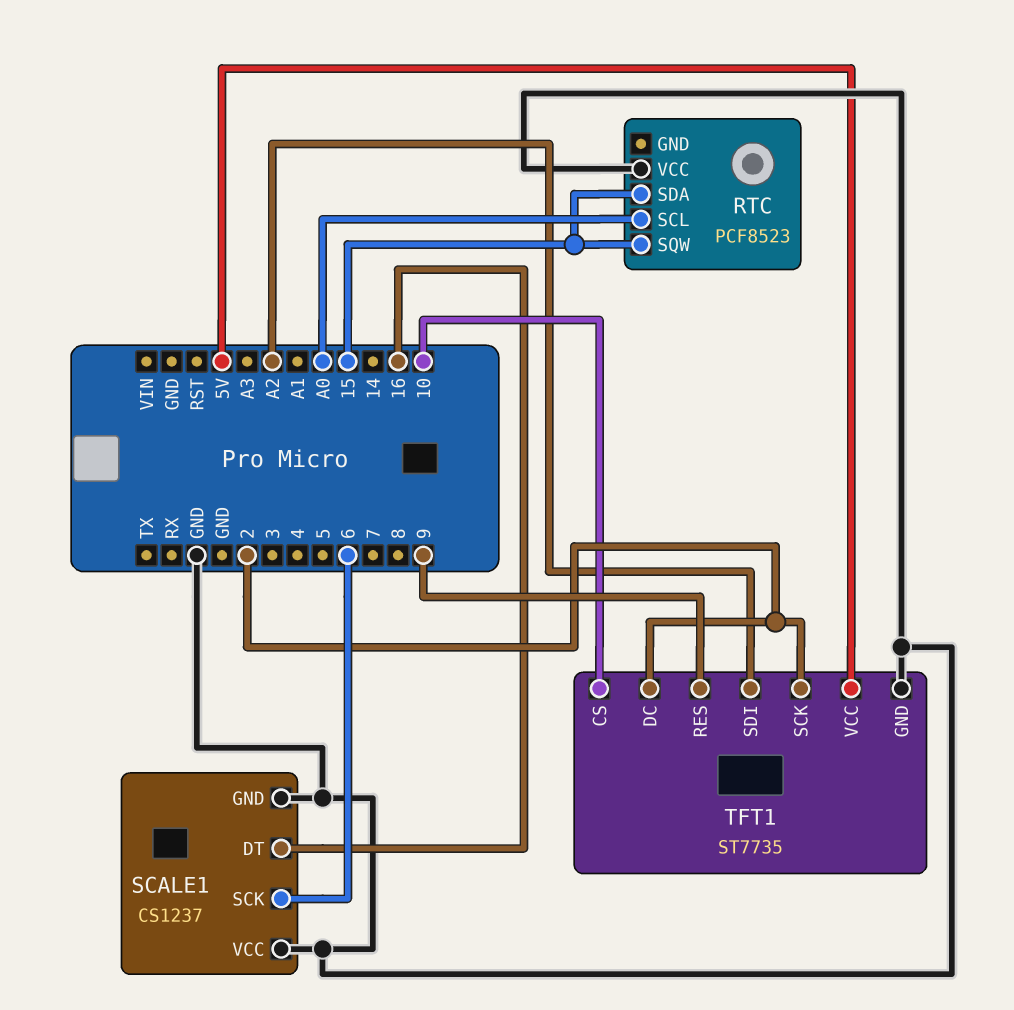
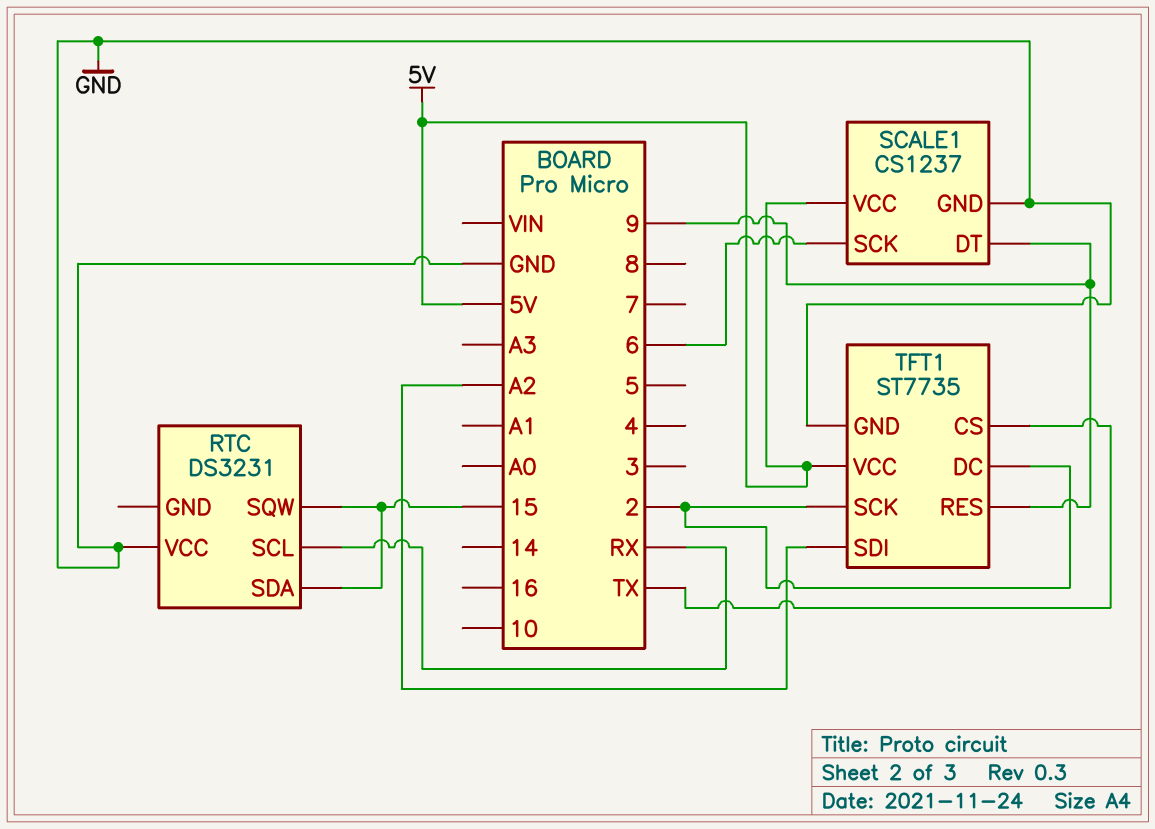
RTC: PCF8523 -> DS3231
RTC pin SCL: A0 -> RX
SCALE1 pin DT: 16 -> 9
SCALE1 pin VCC: GND -> 5V
TFT1 pin CS: 10 -> TX

